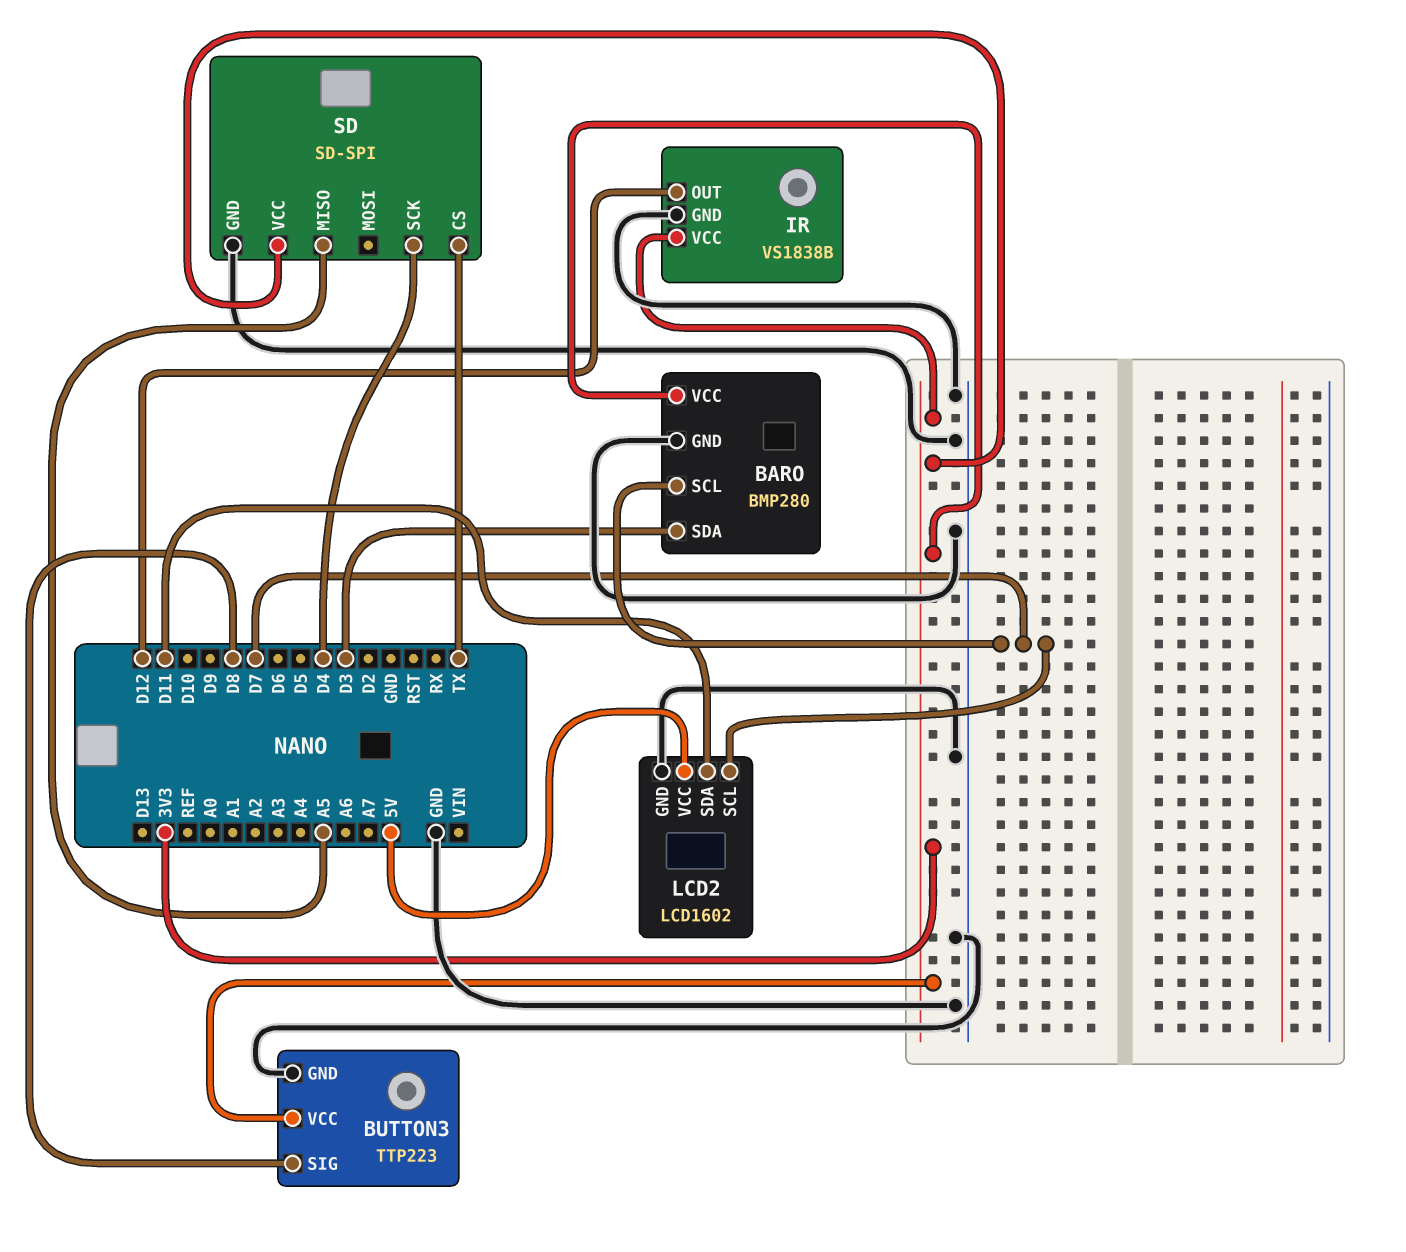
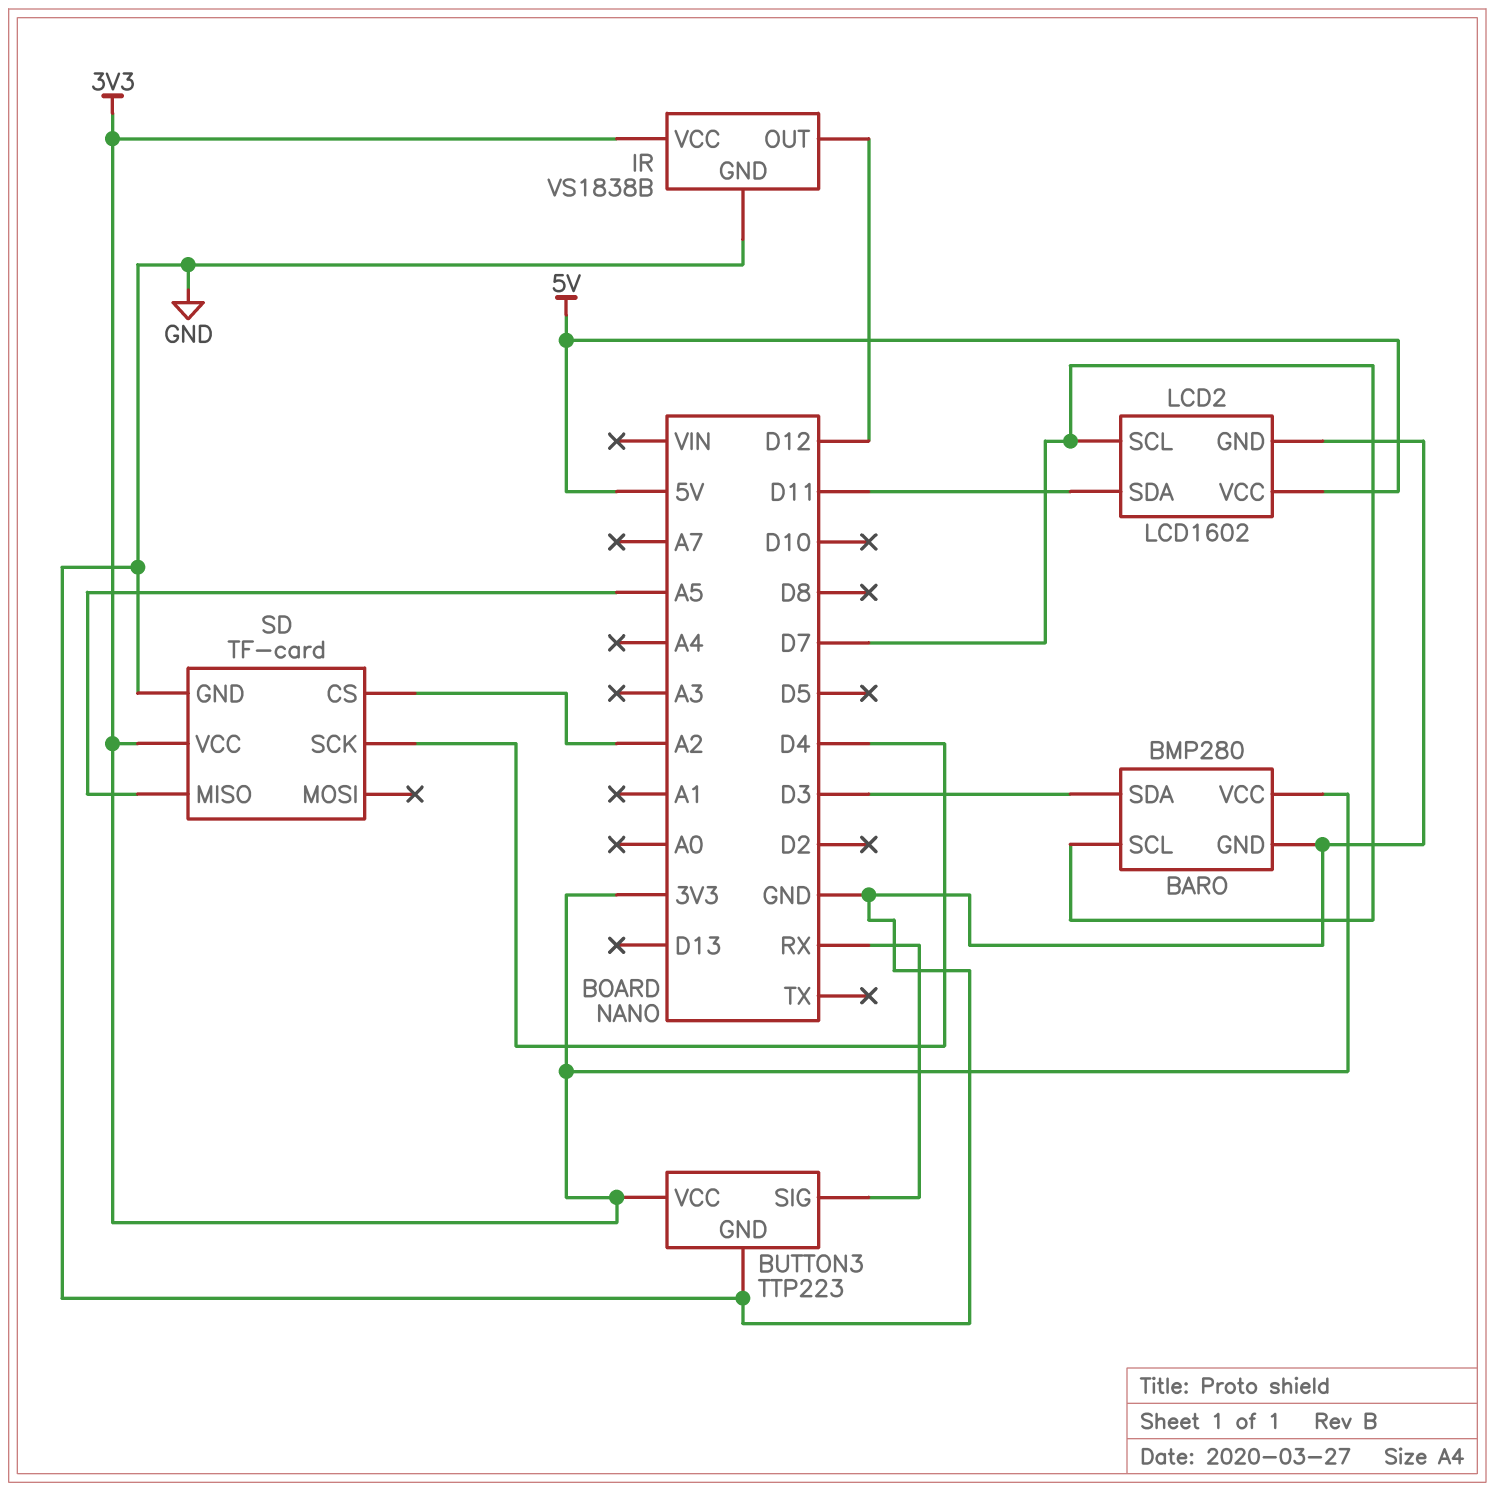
BUTTON3 pin SIG: D8 -> RX
SD: SD-SPI -> TF-card
SD pin CS: TX -> A2

